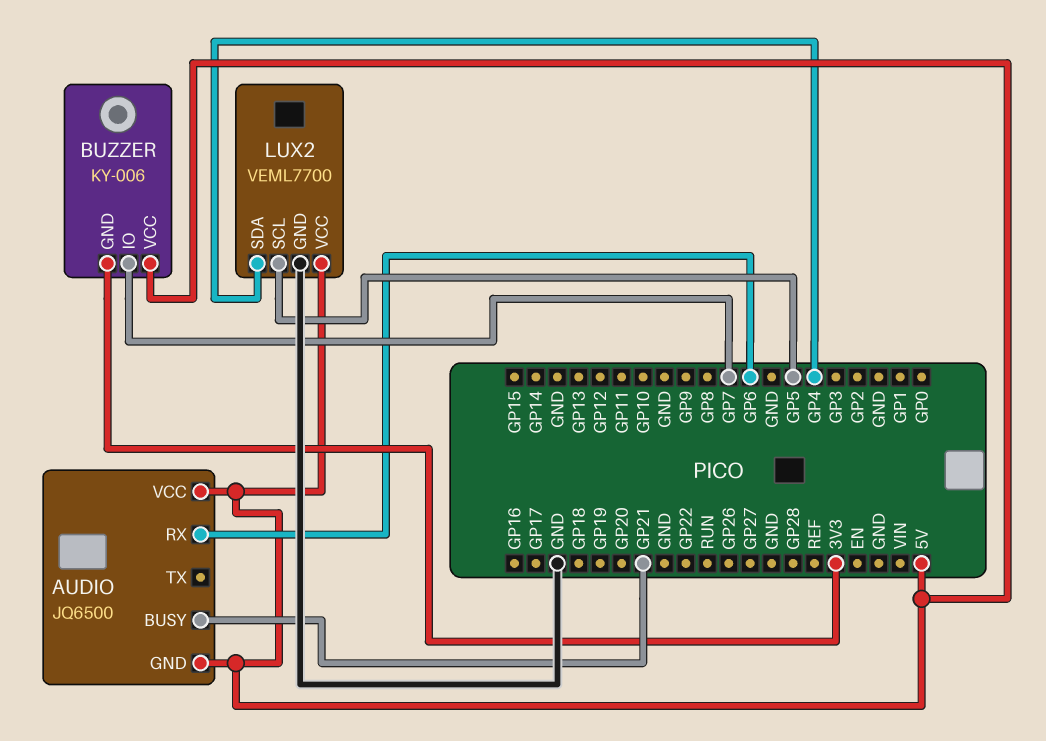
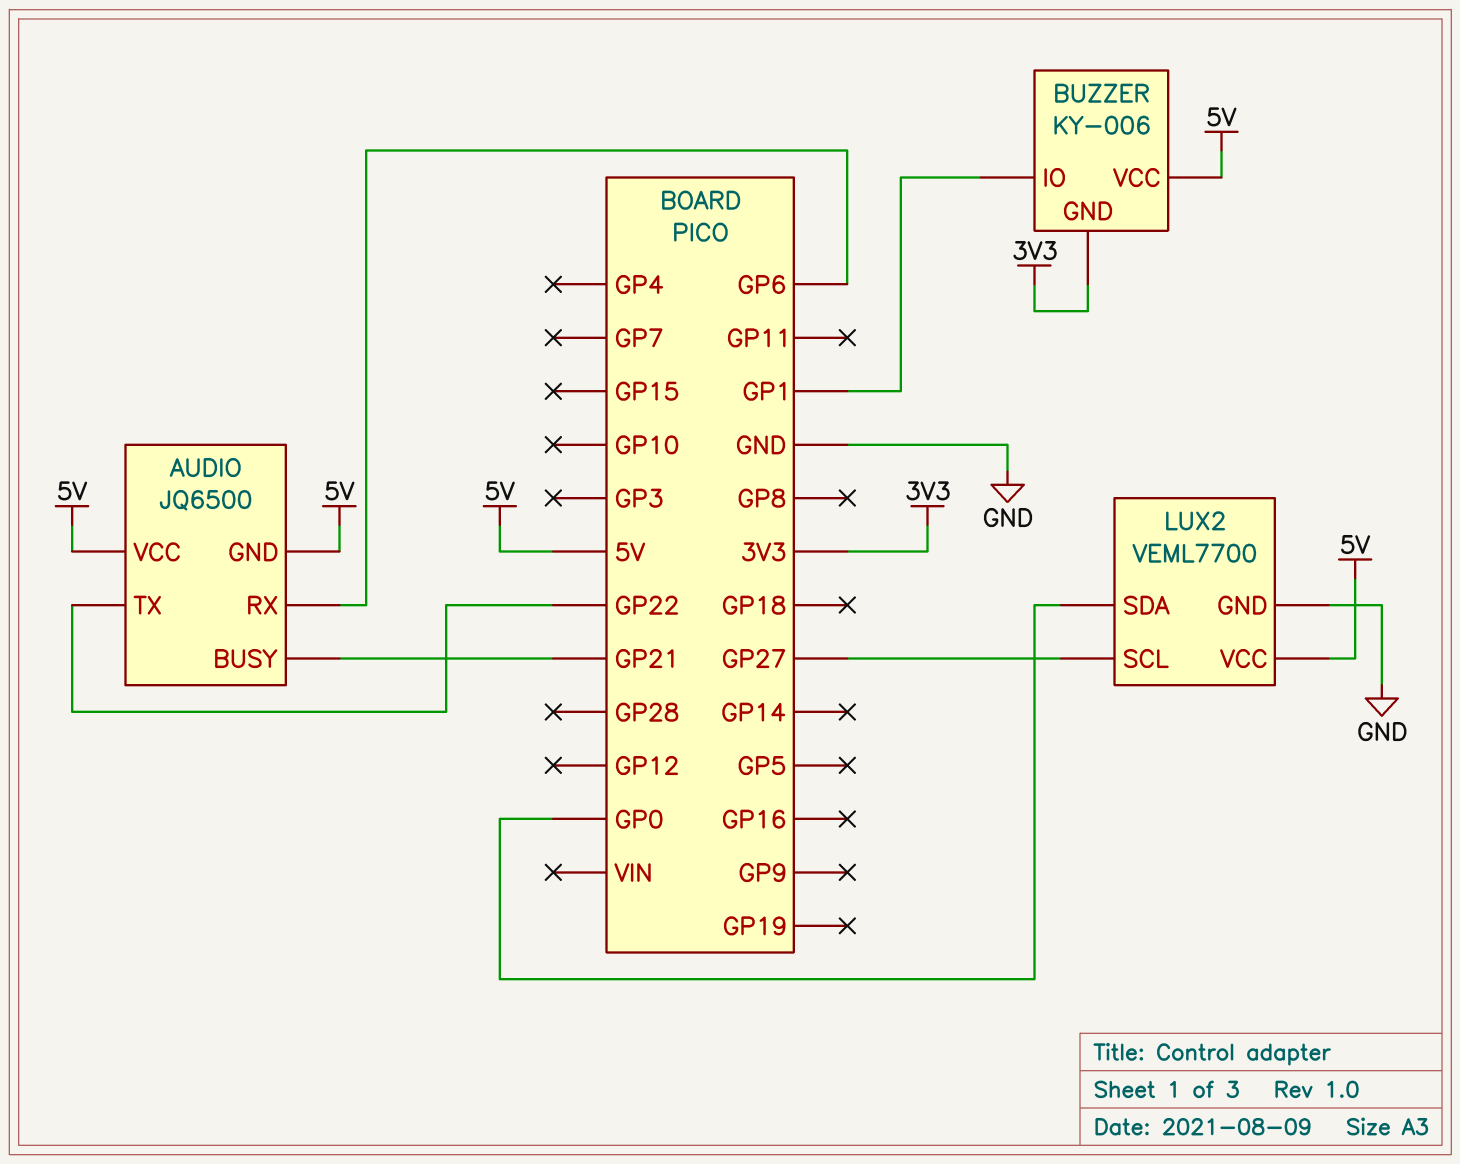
AUDIO pin TX: none -> GP22
BUZZER pin IO: GP7 -> GP1
LUX2 pin SCL: GP5 -> GP27
LUX2 pin SDA: GP4 -> GP0

